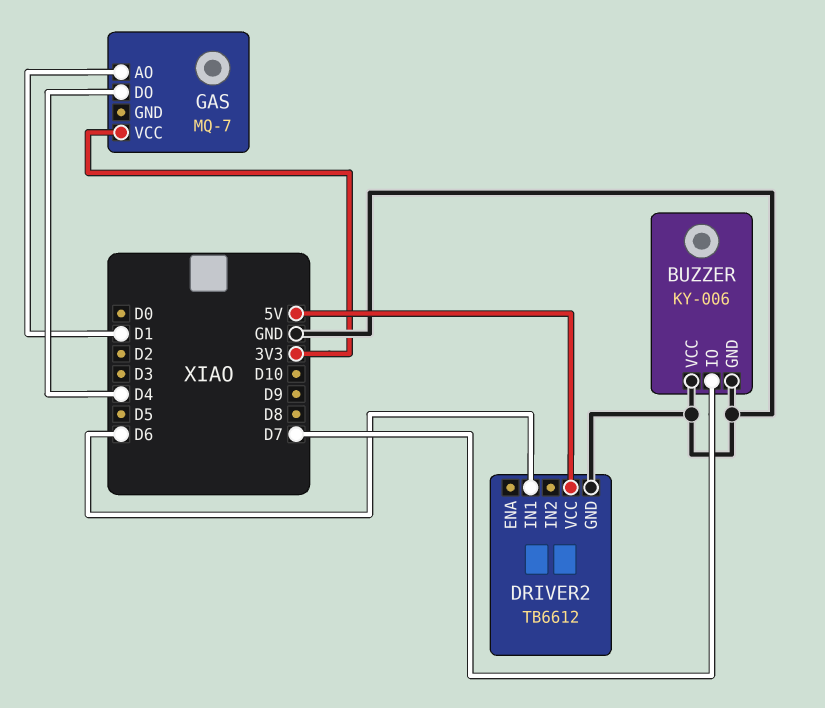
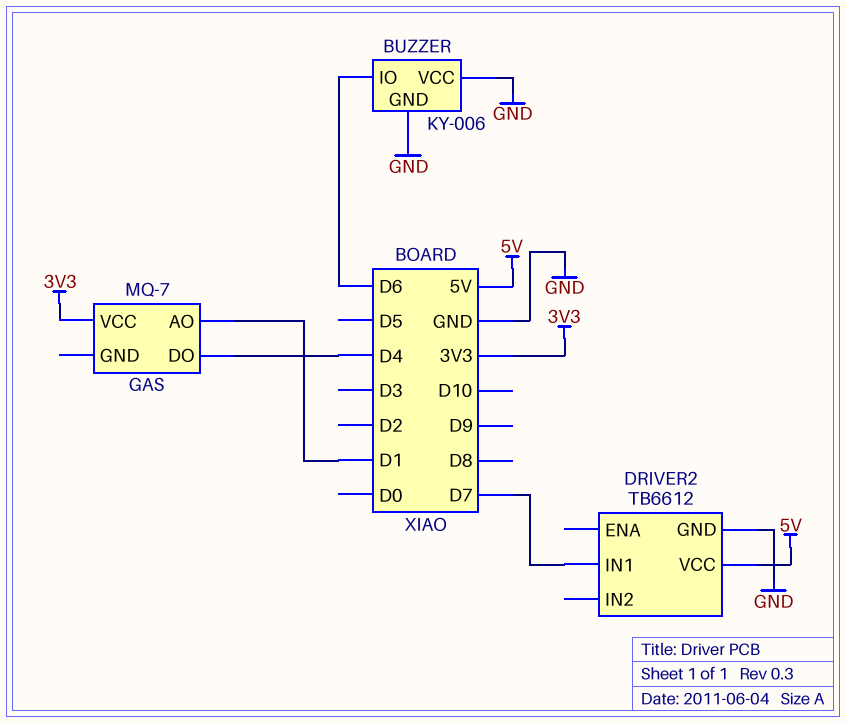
BUZZER pin IO: D7 -> D6
DRIVER2 pin IN1: D6 -> D7

